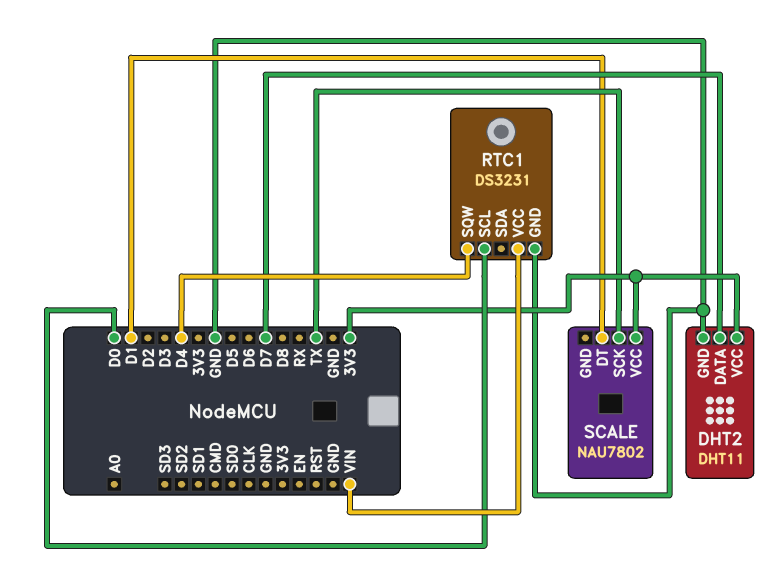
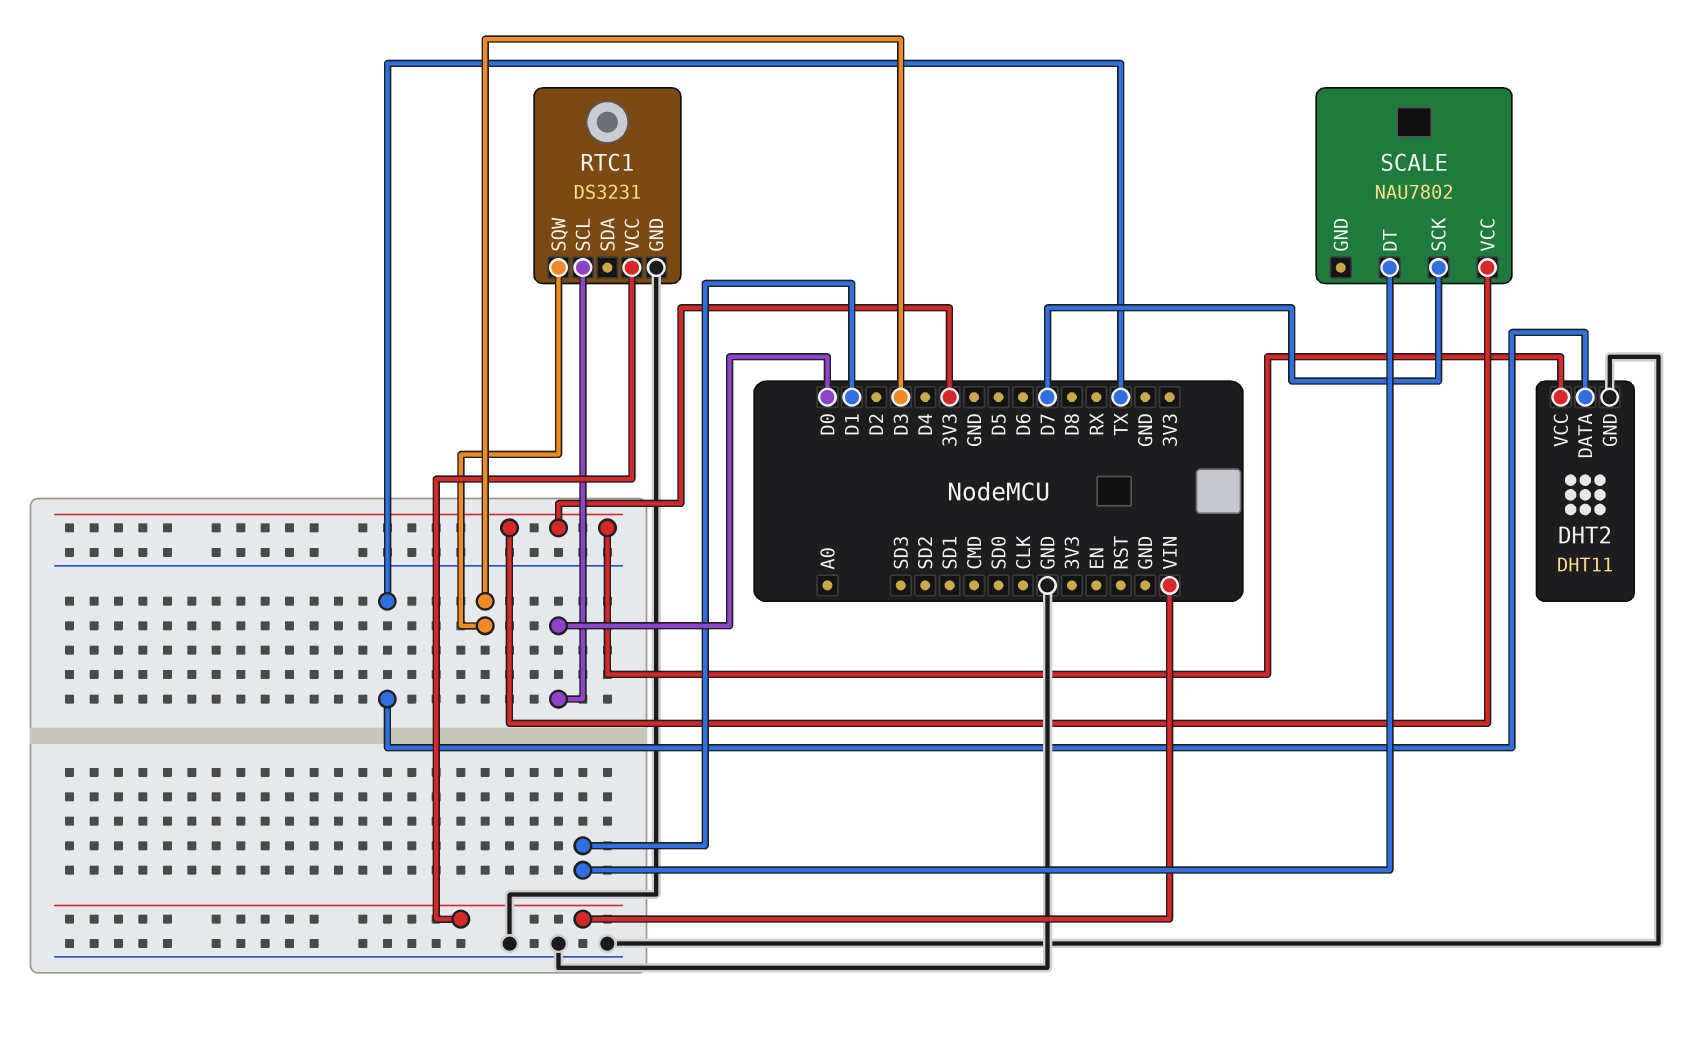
DHT2 pin DATA: D7 -> TX
RTC1 pin SQW: D4 -> D3
SCALE pin SCK: TX -> D7

